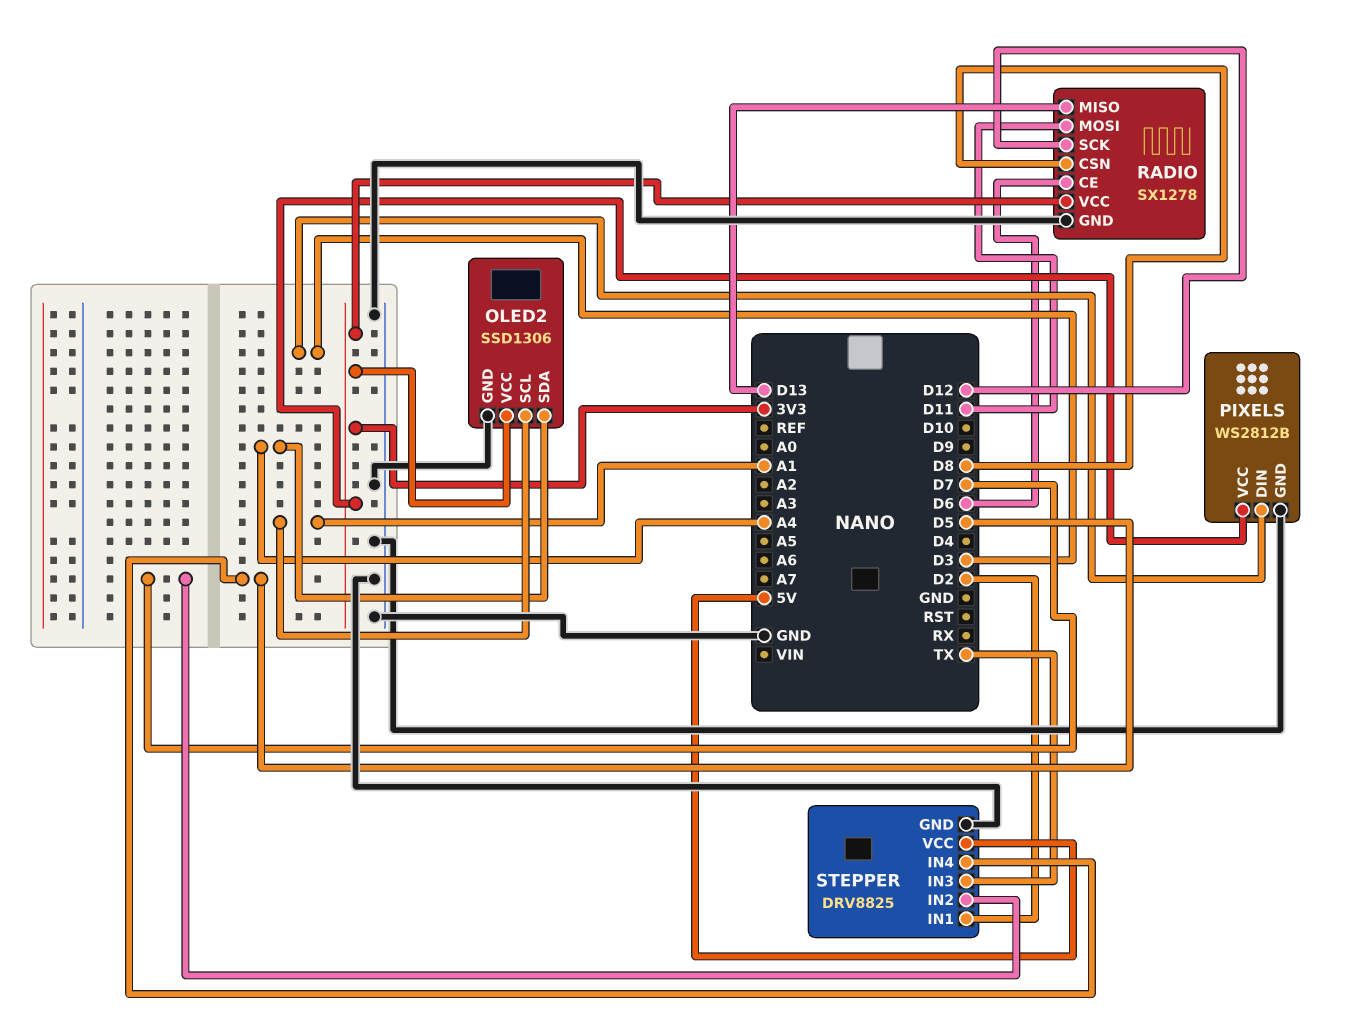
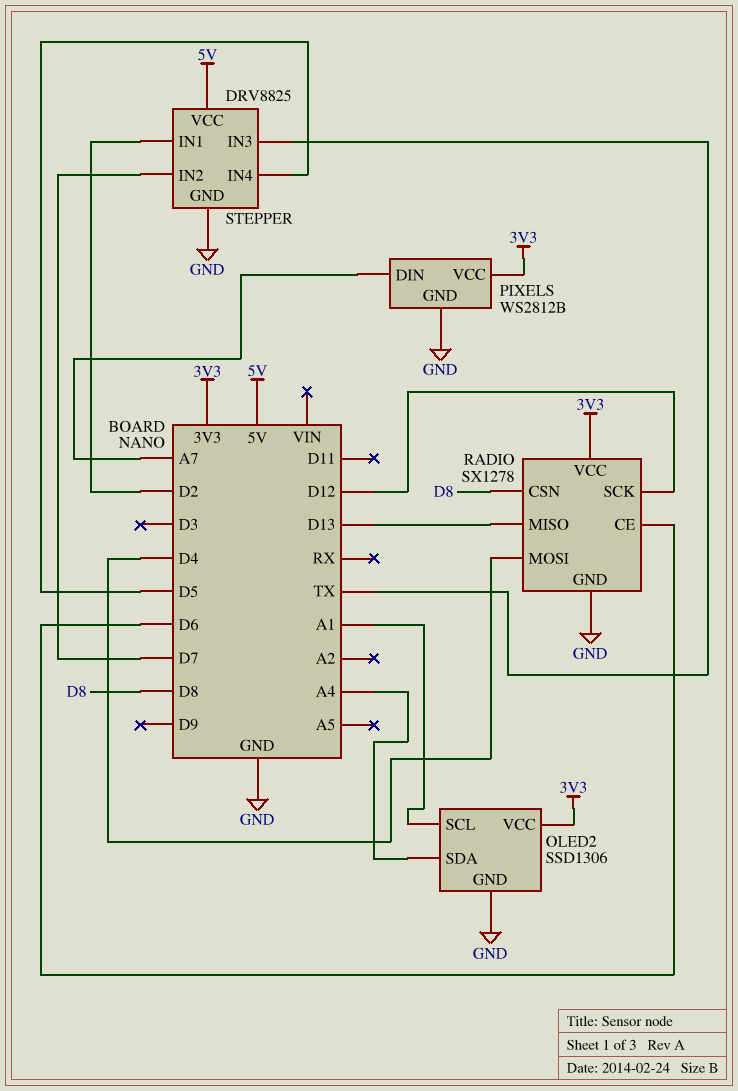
PIXELS pin DIN: D3 -> A7
RADIO pin MOSI: D11 -> D4

